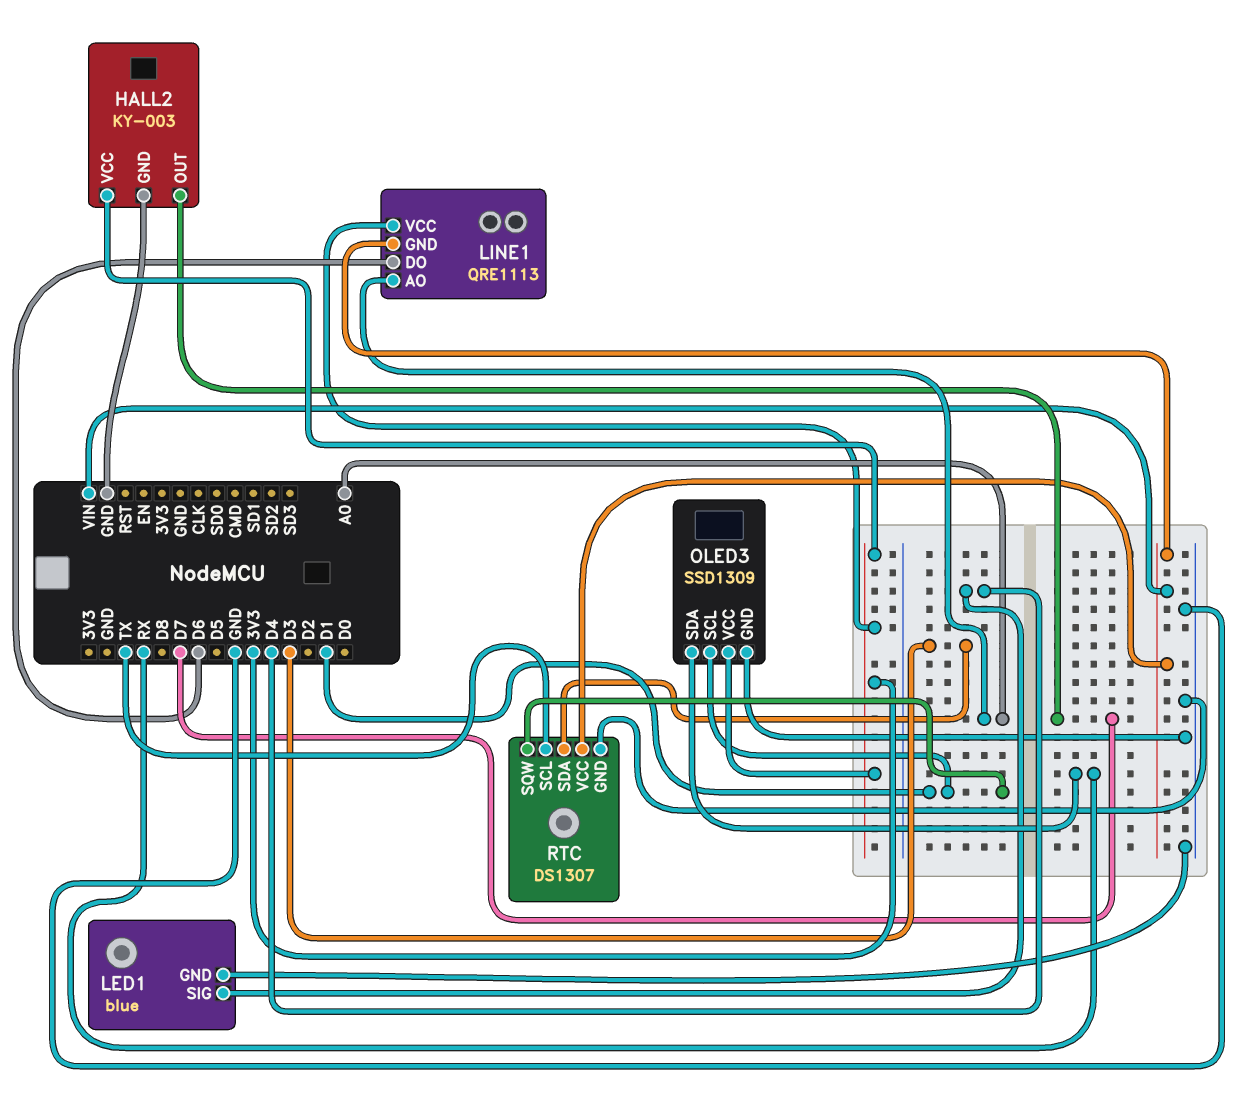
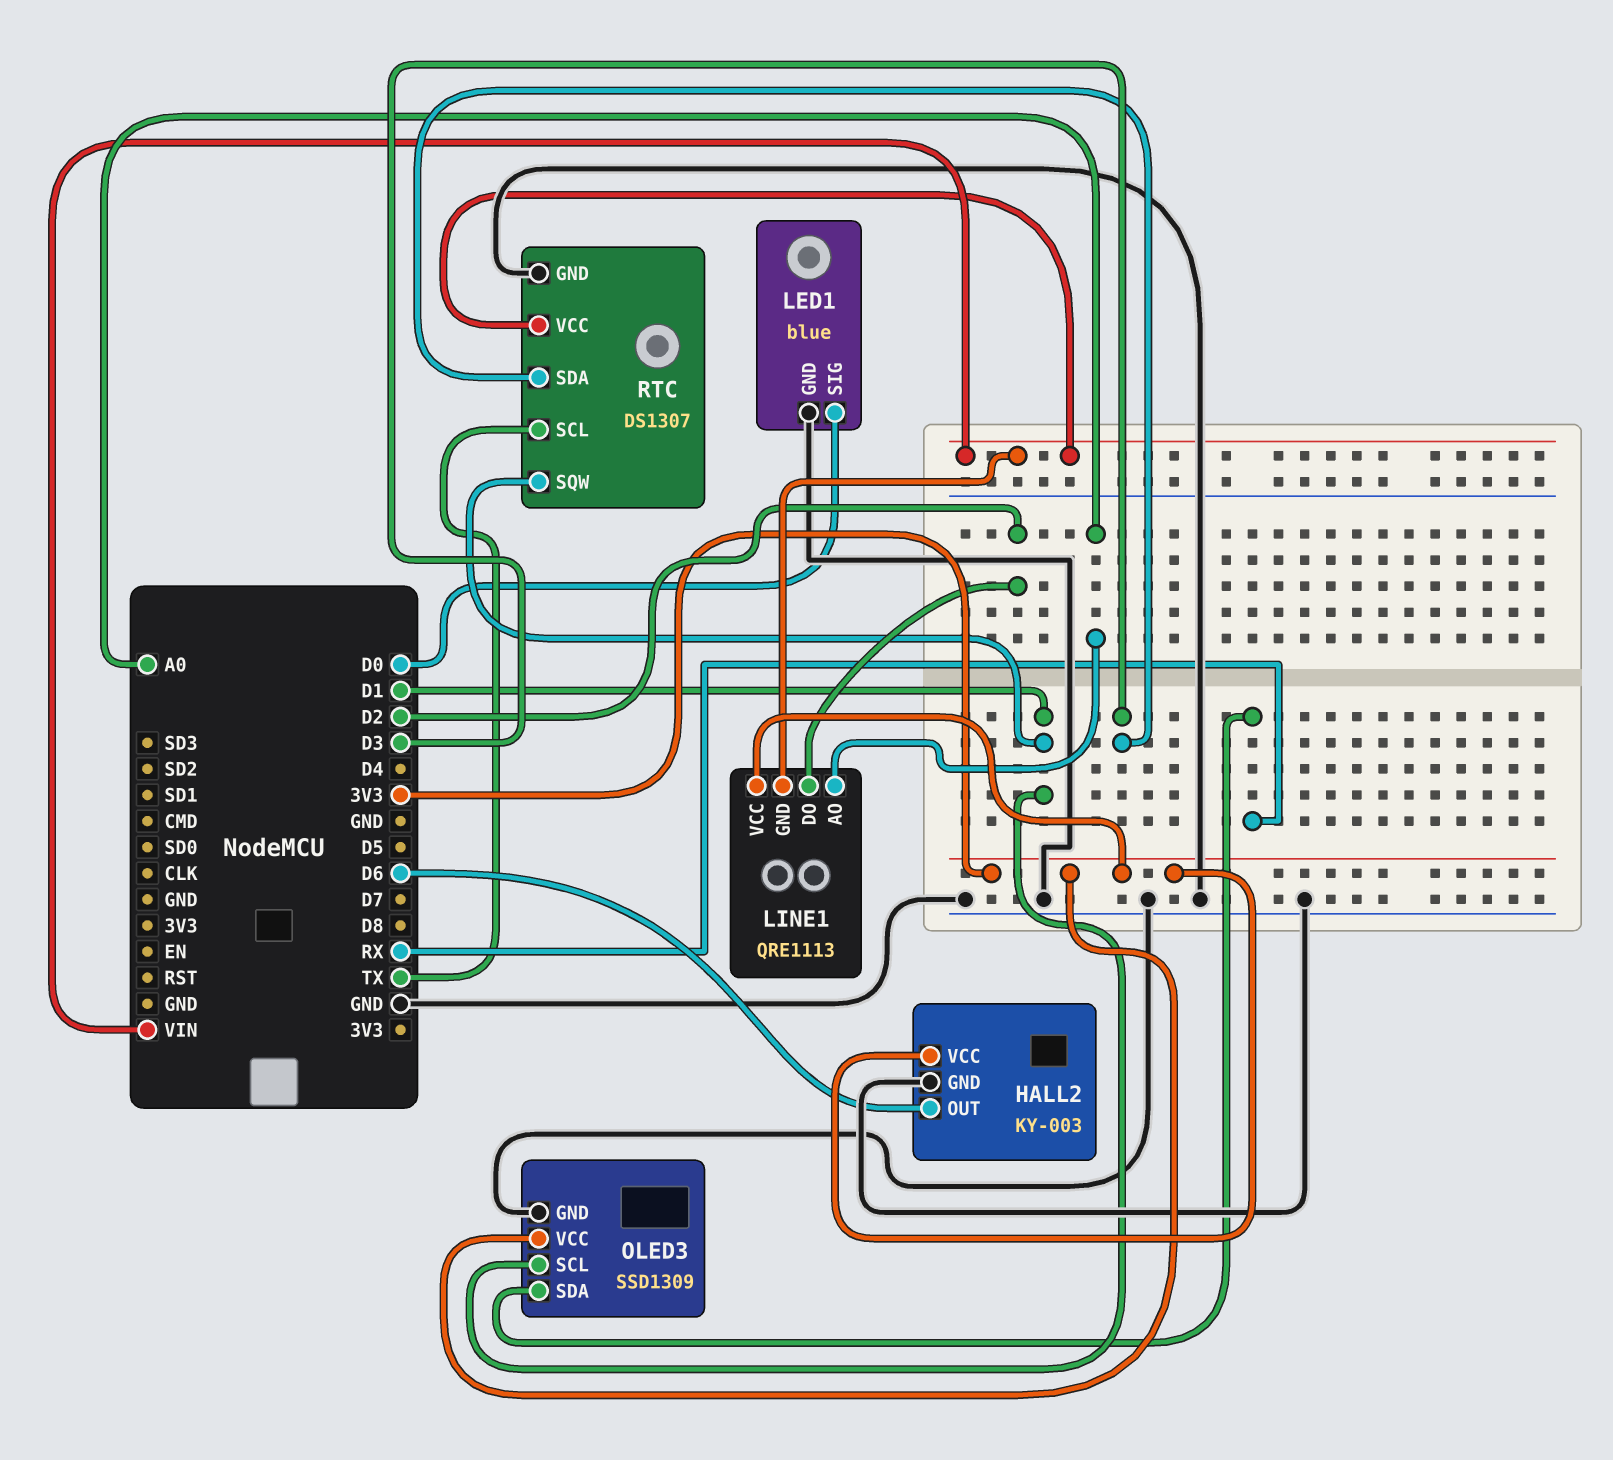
HALL2 pin OUT: D7 -> D6
LED1 pin SIG: D4 -> D0
LINE1 pin DO: D6 -> D2

